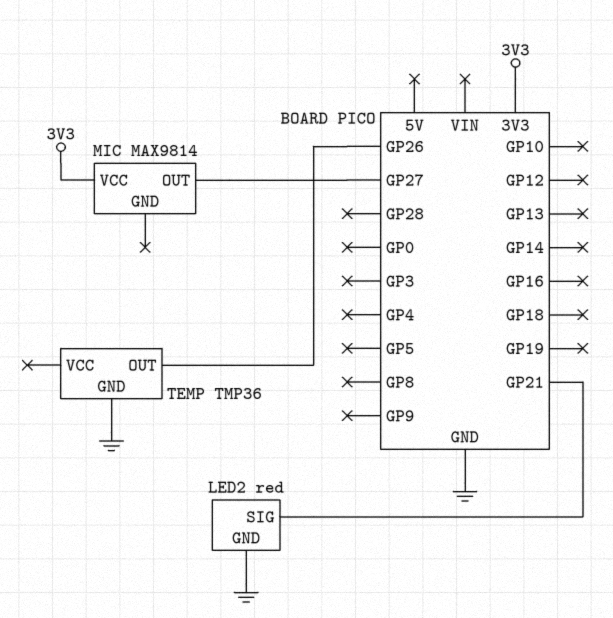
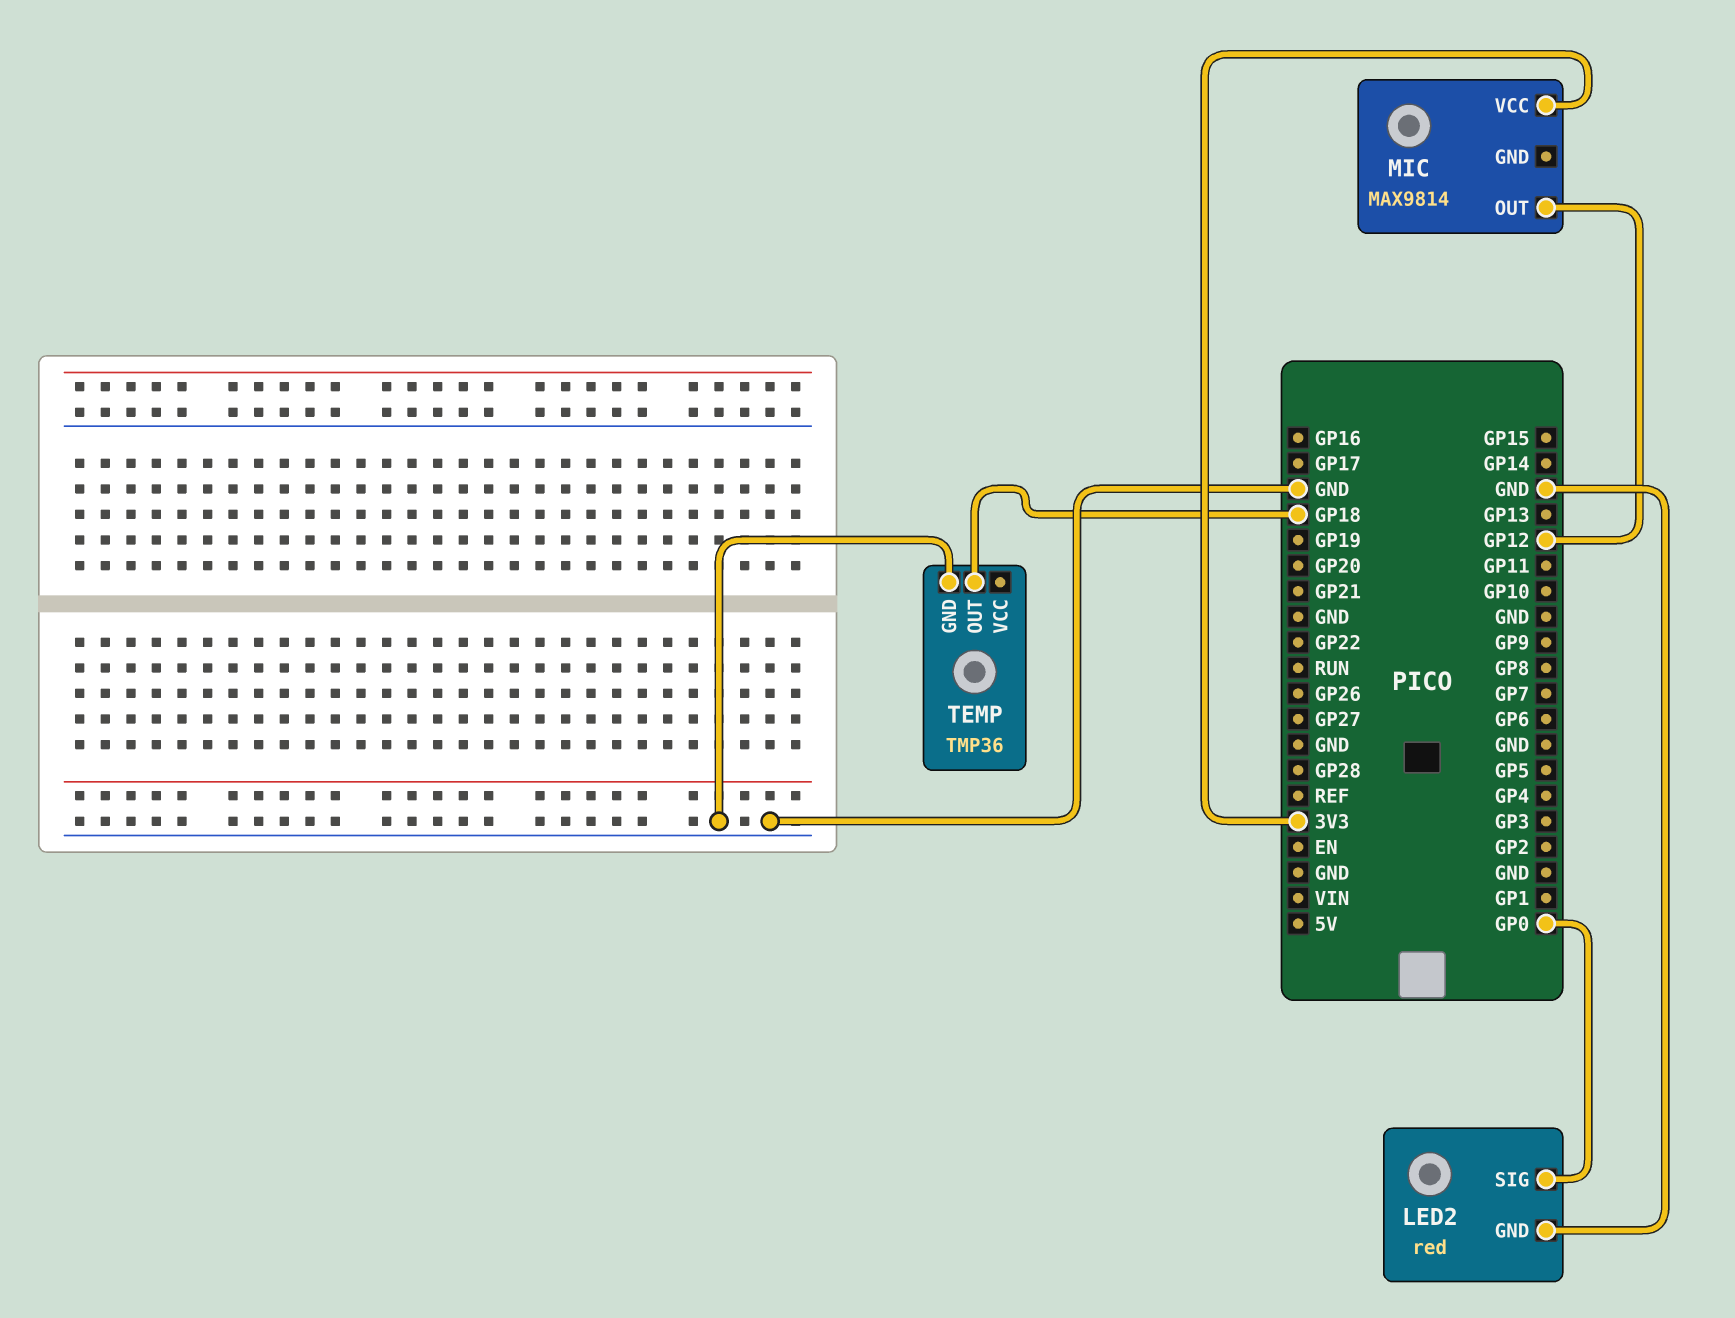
LED2 pin SIG: GP21 -> GP0
MIC pin OUT: GP27 -> GP12
TEMP pin OUT: GP26 -> GP18

